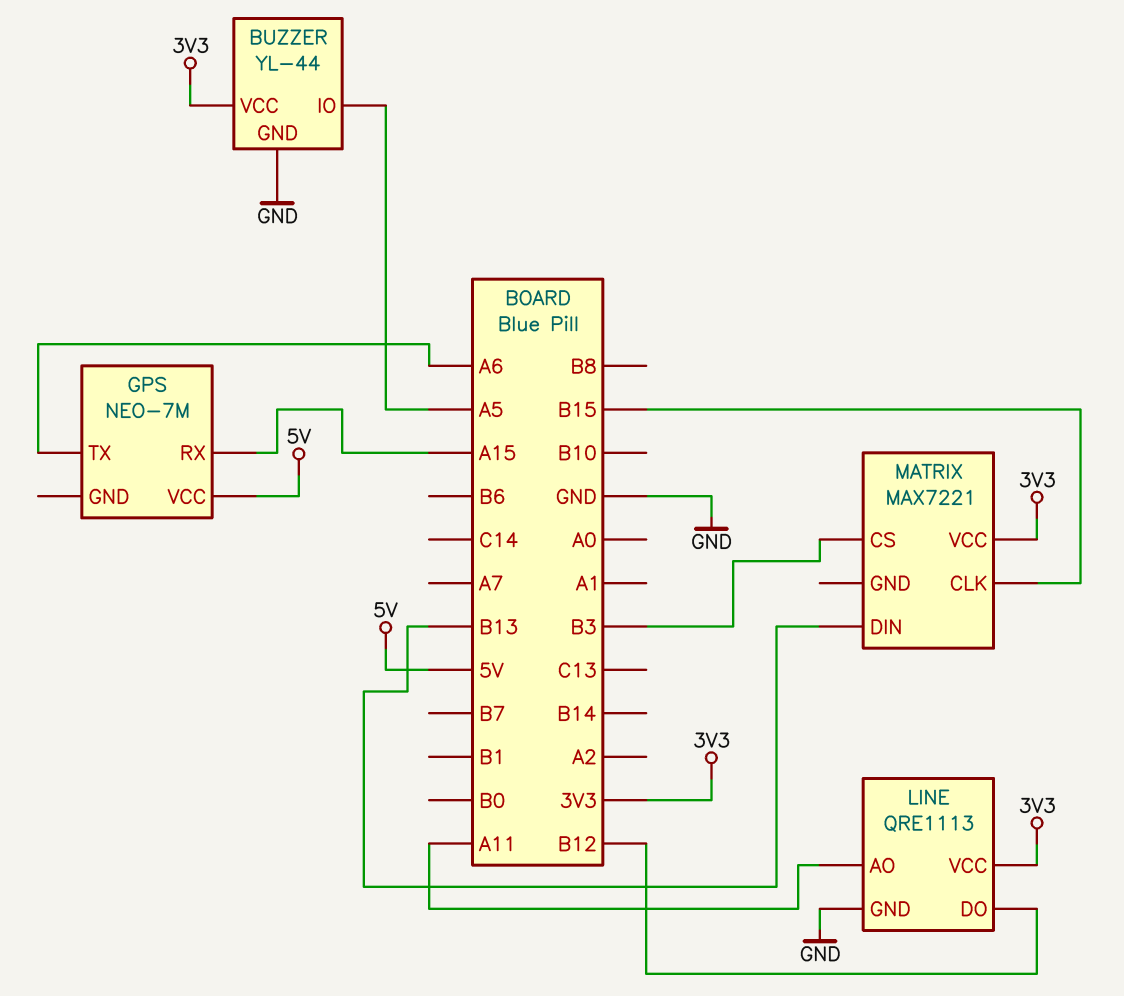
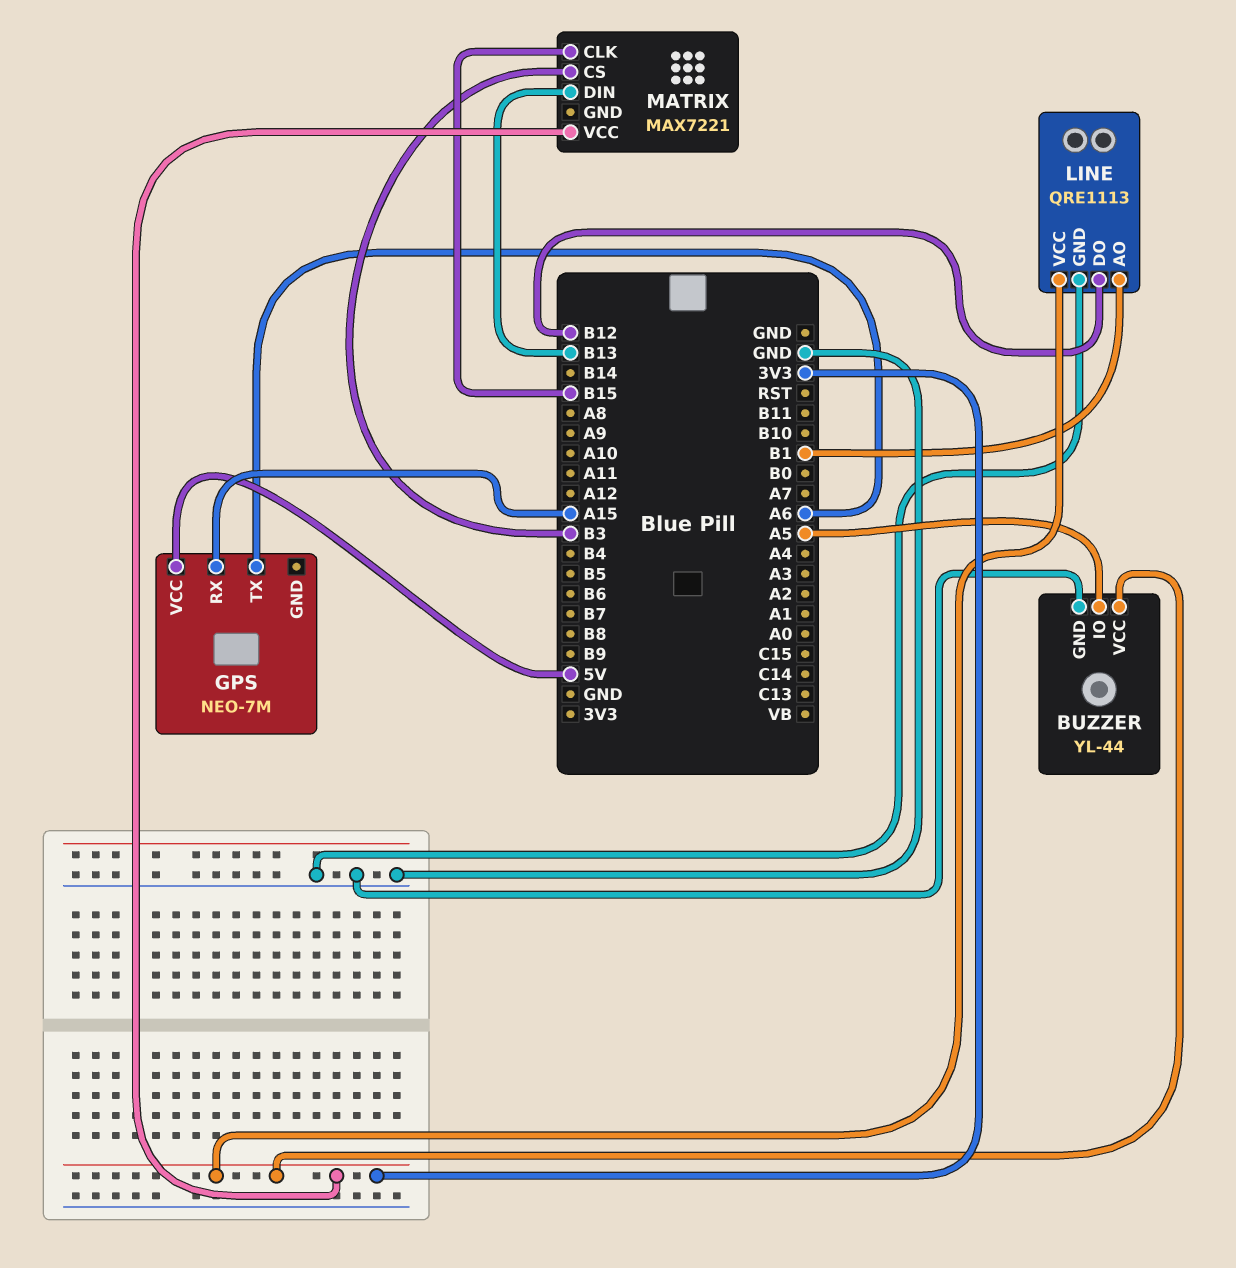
LINE pin AO: A11 -> B1

